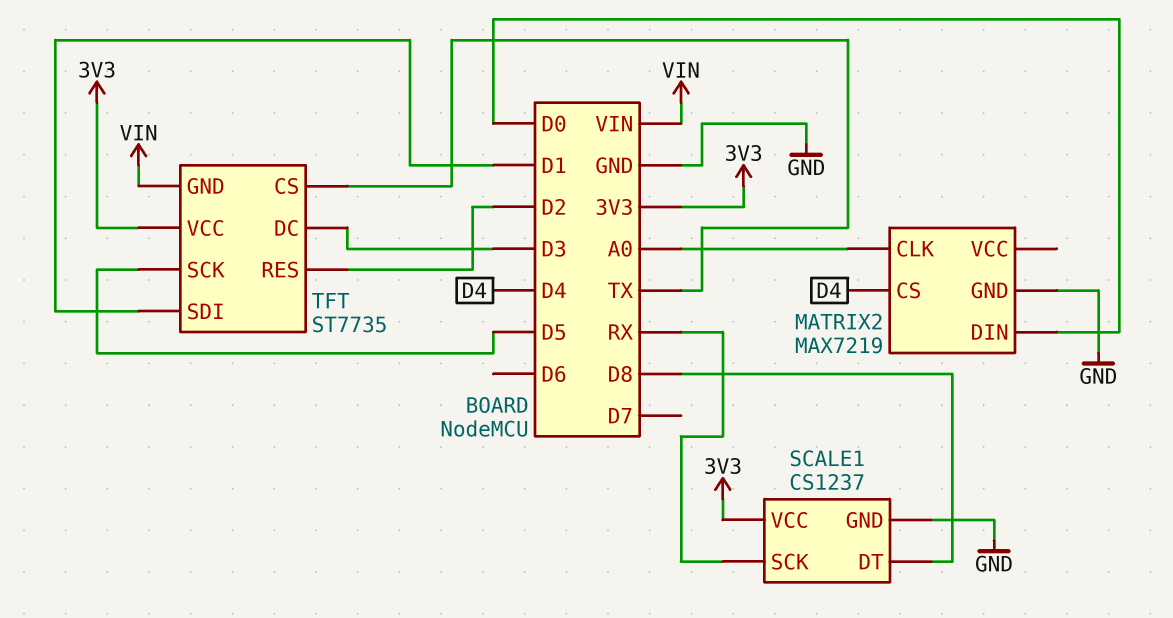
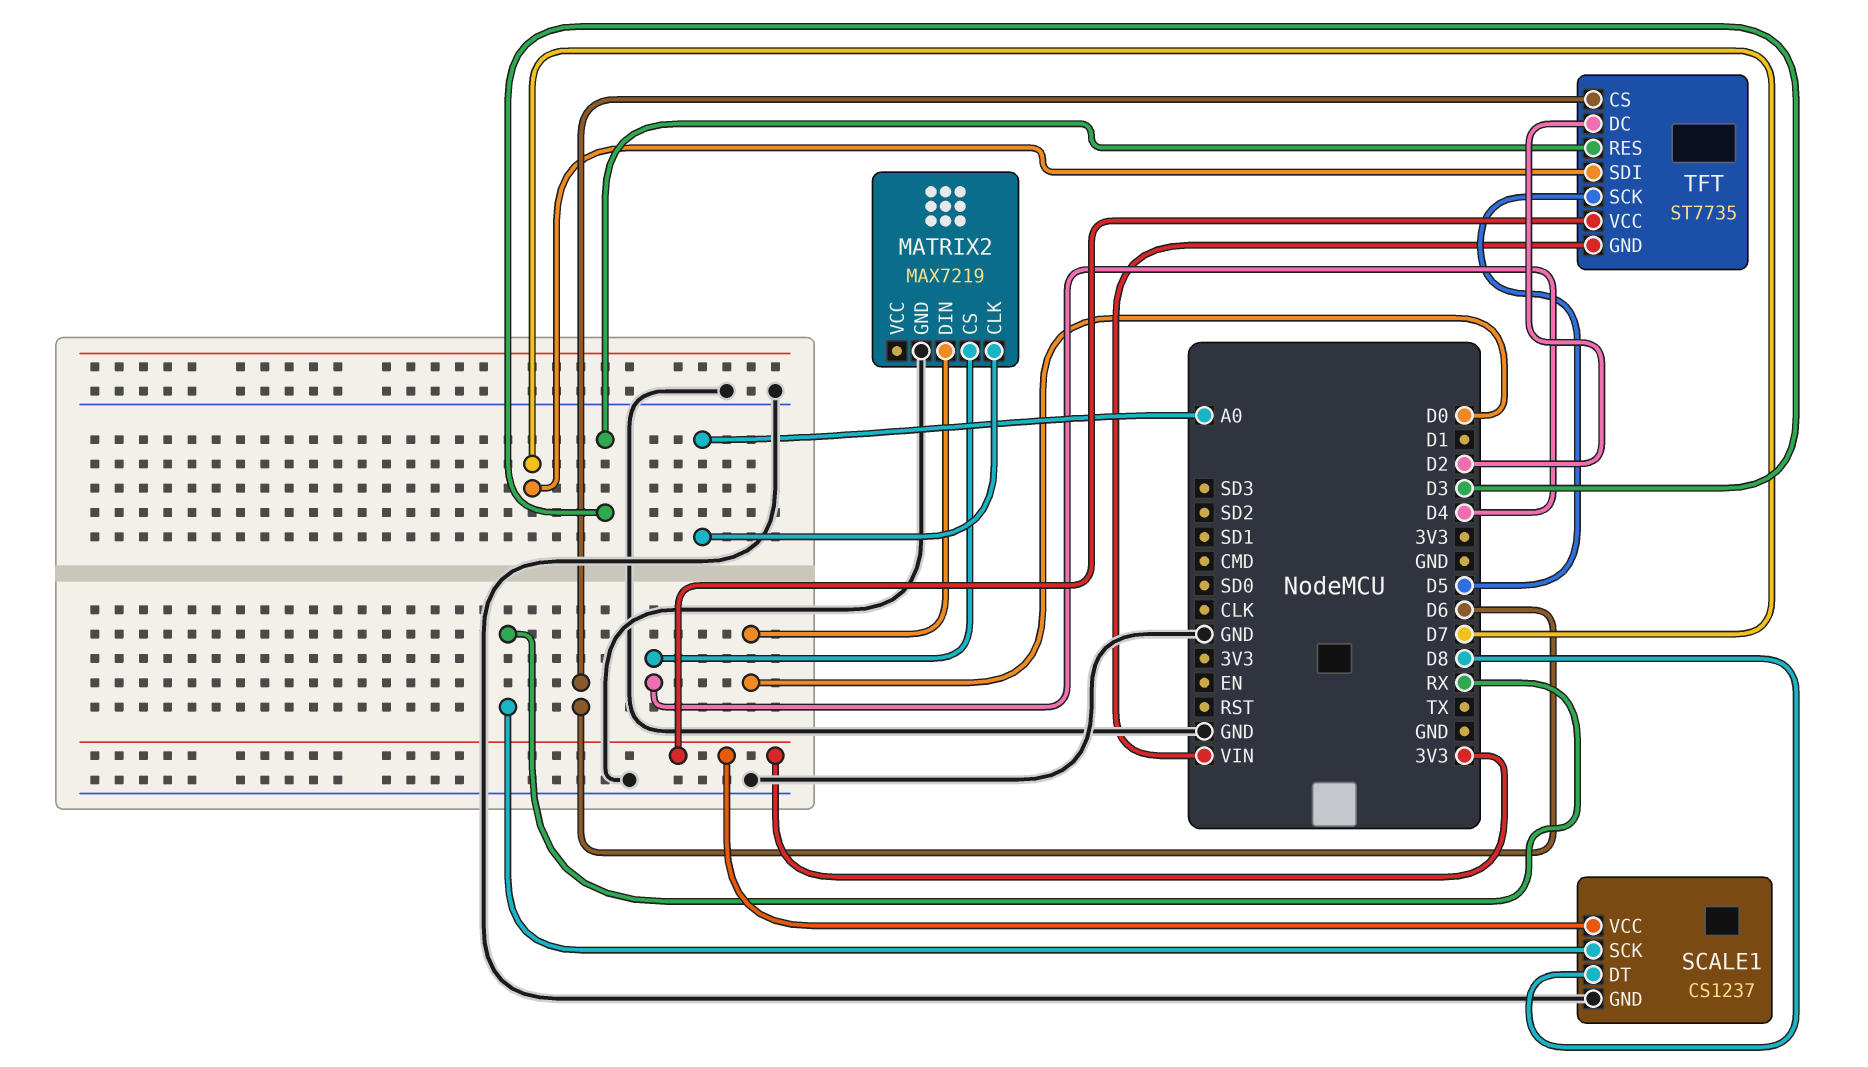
TFT pin CS: TX -> D6
TFT pin DC: D3 -> D2
TFT pin RES: D2 -> D3
TFT pin SDI: D1 -> D7

